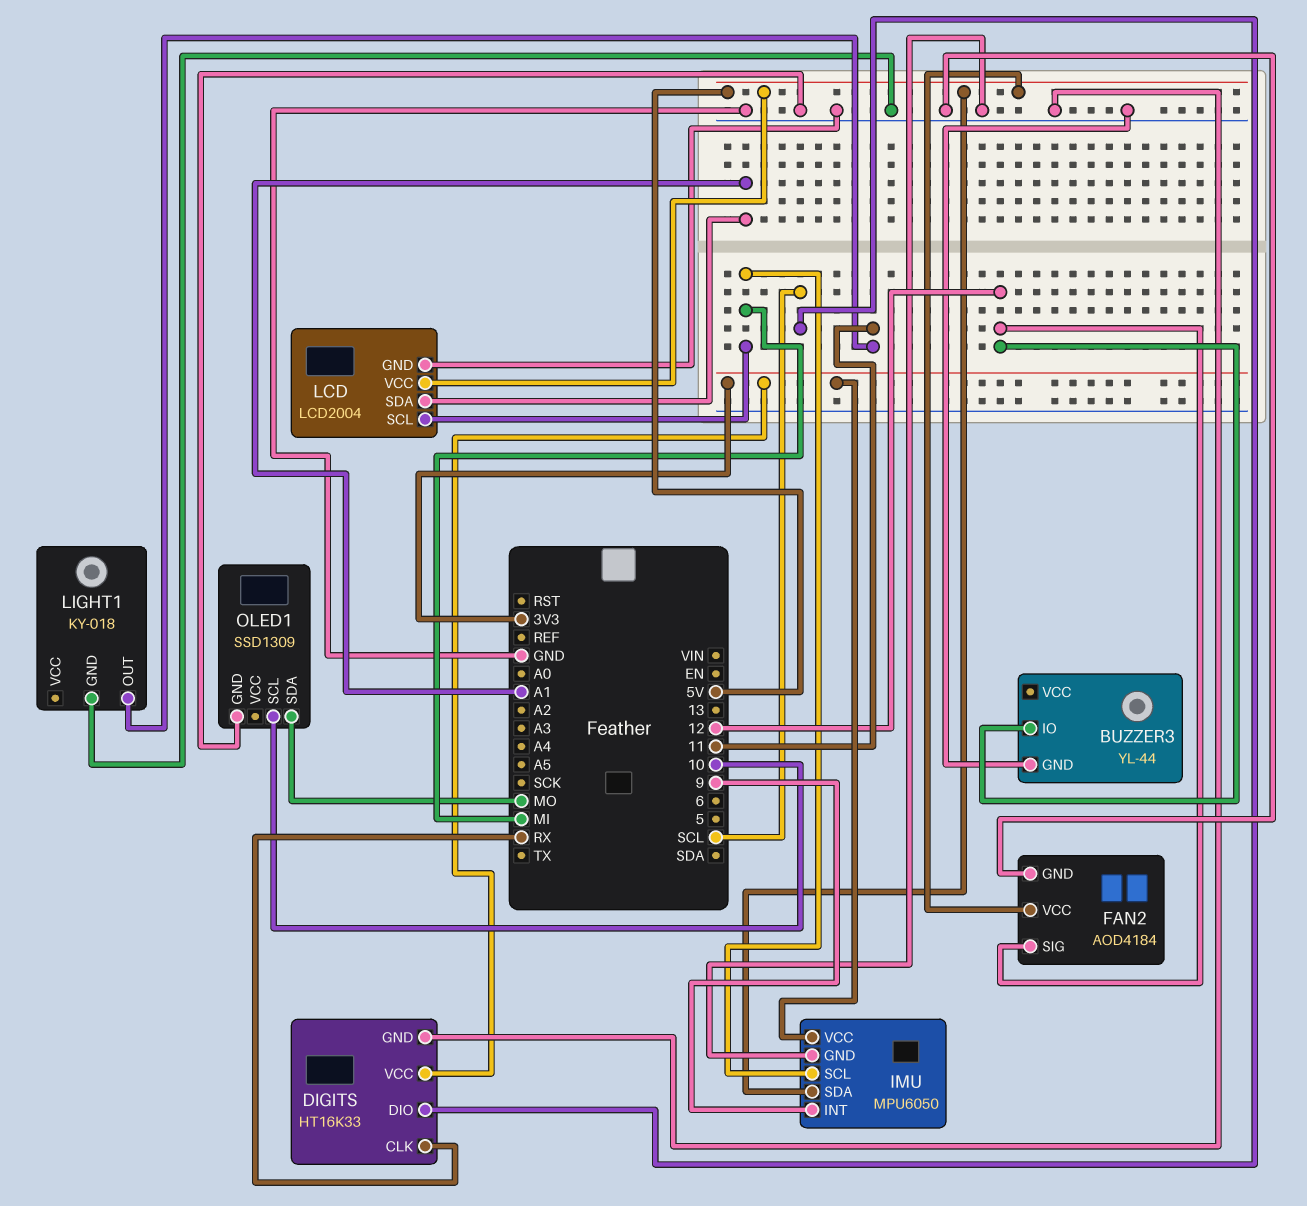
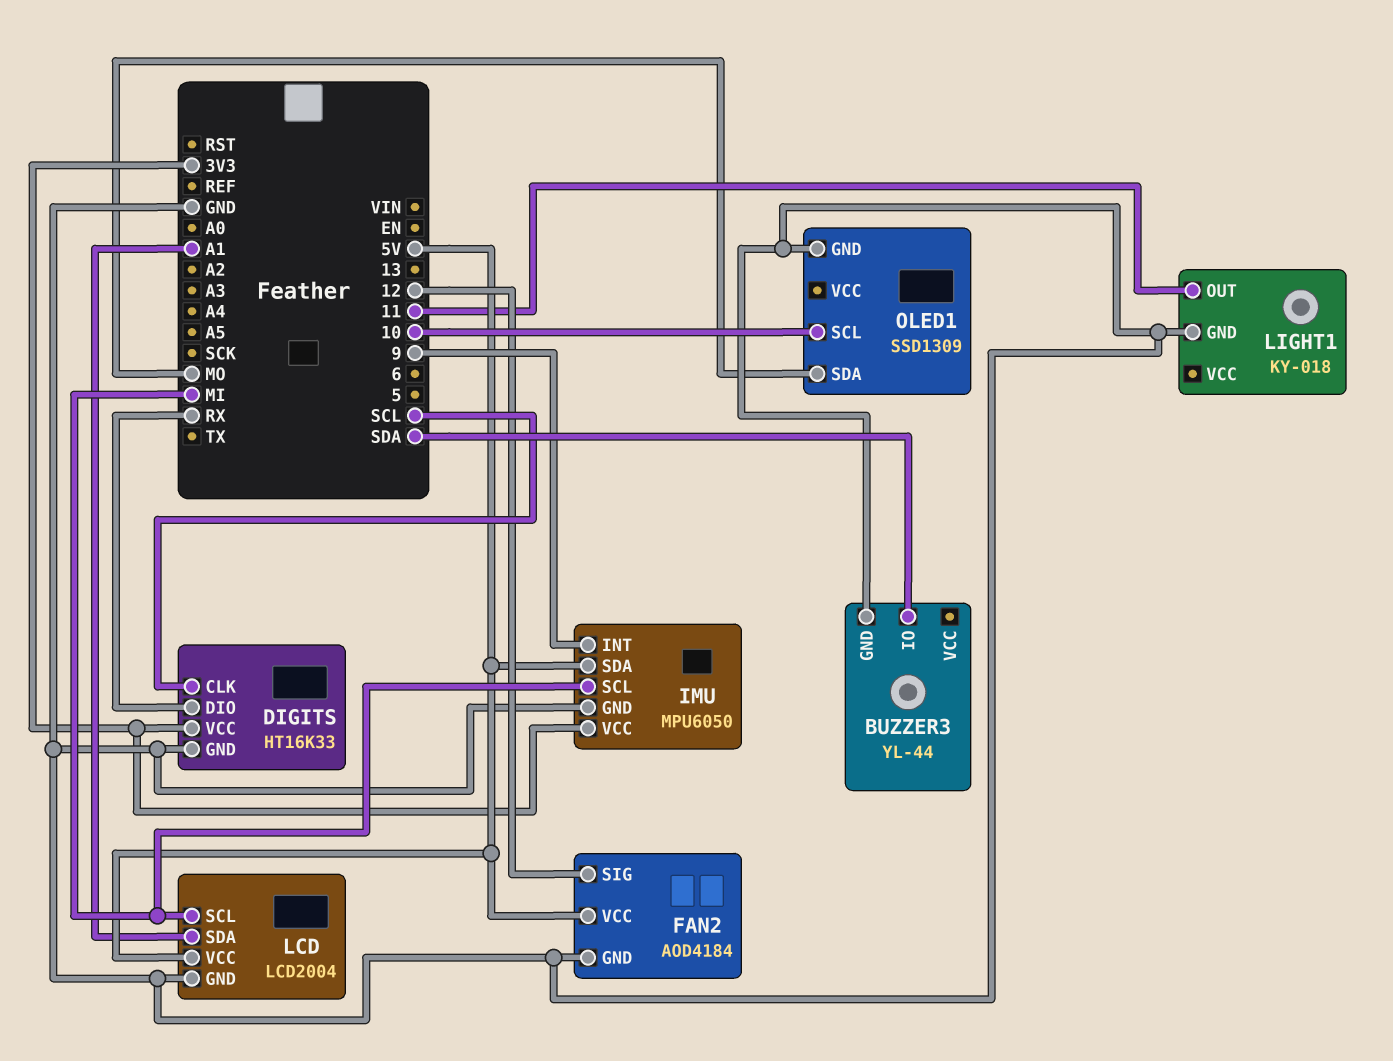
BUZZER3 pin IO: 12 -> SDA
DIGITS pin CLK: RX -> SCL
DIGITS pin DIO: SCL -> RX

